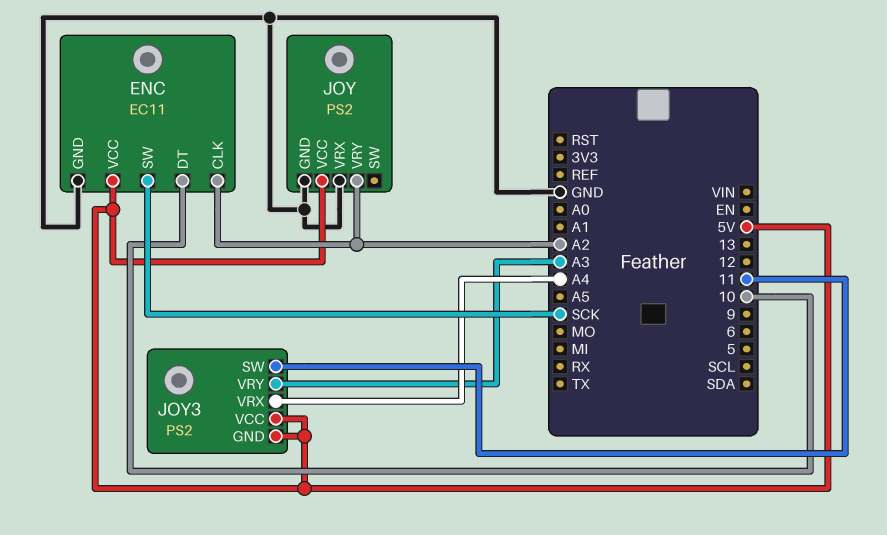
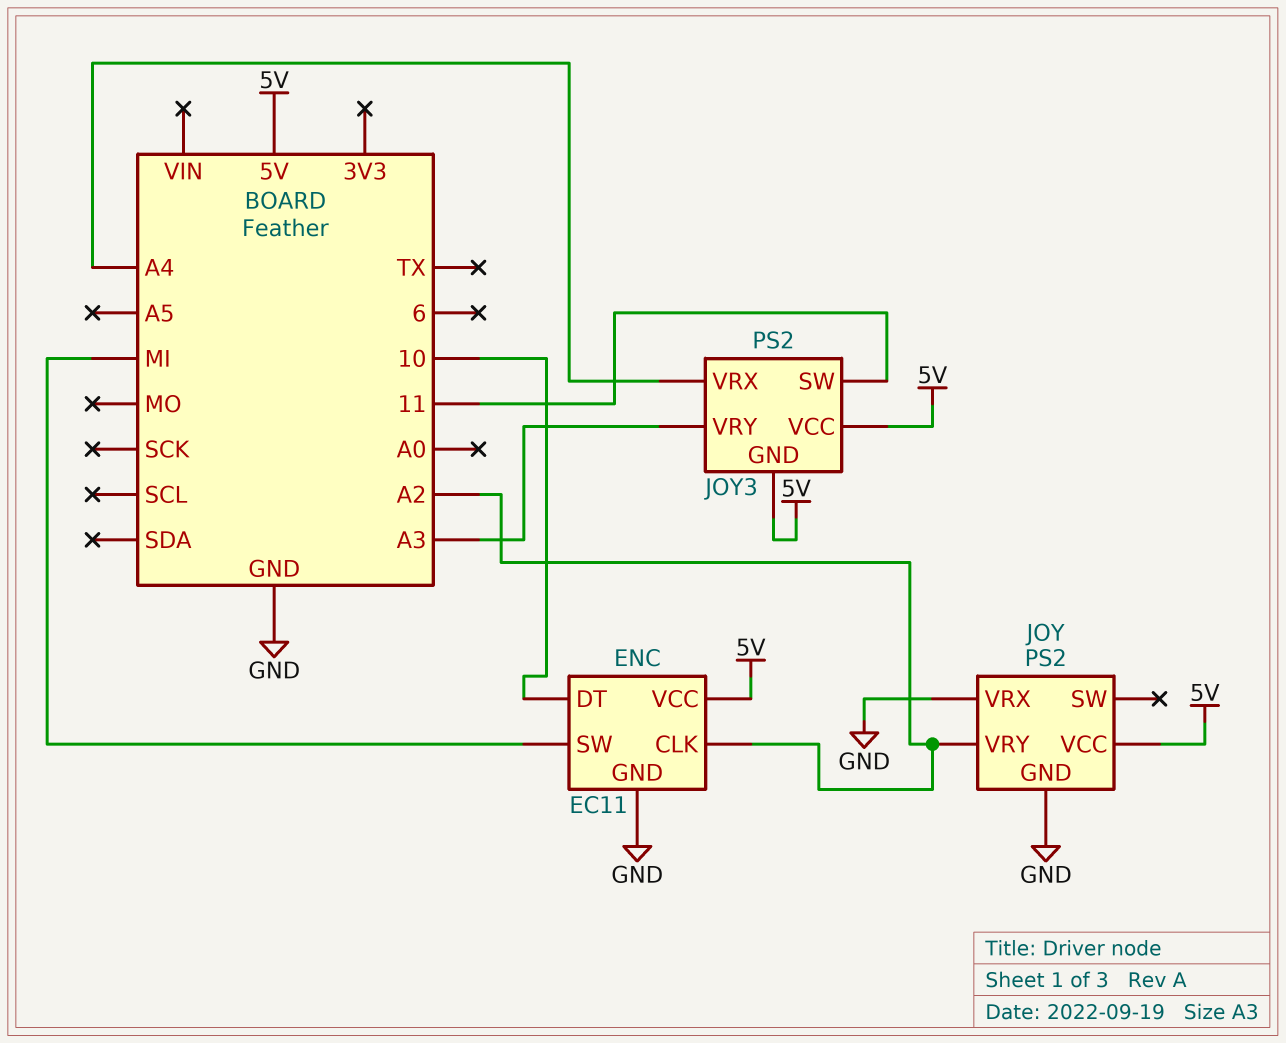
ENC pin SW: SCK -> MI

